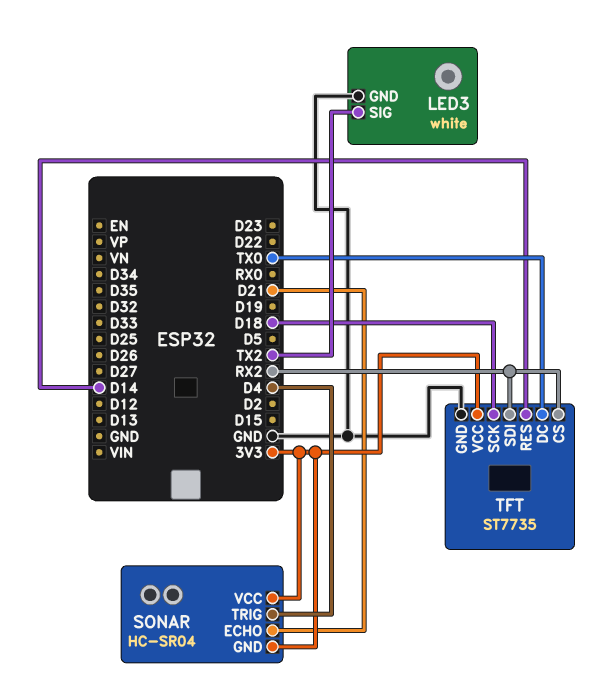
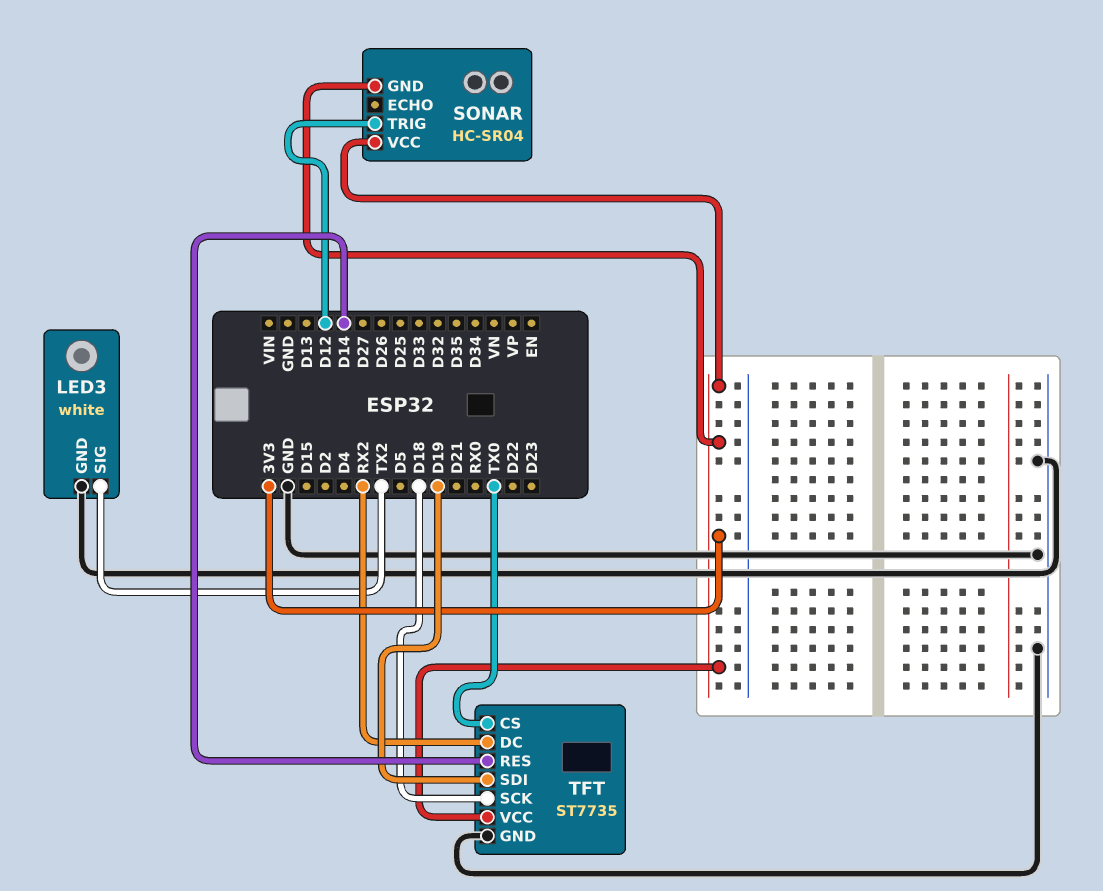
SONAR pin ECHO: D21 -> none
SONAR pin TRIG: D4 -> D12
TFT pin CS: RX2 -> TX0
TFT pin DC: TX0 -> RX2
TFT pin SDI: RX2 -> D19

